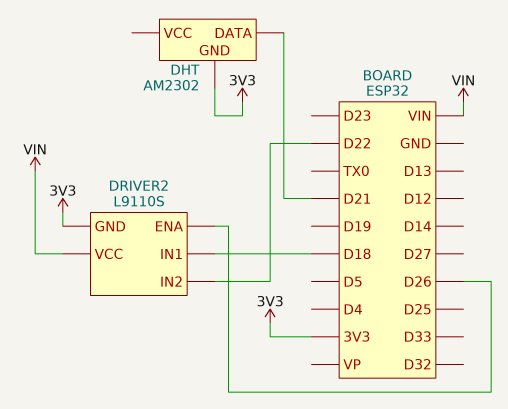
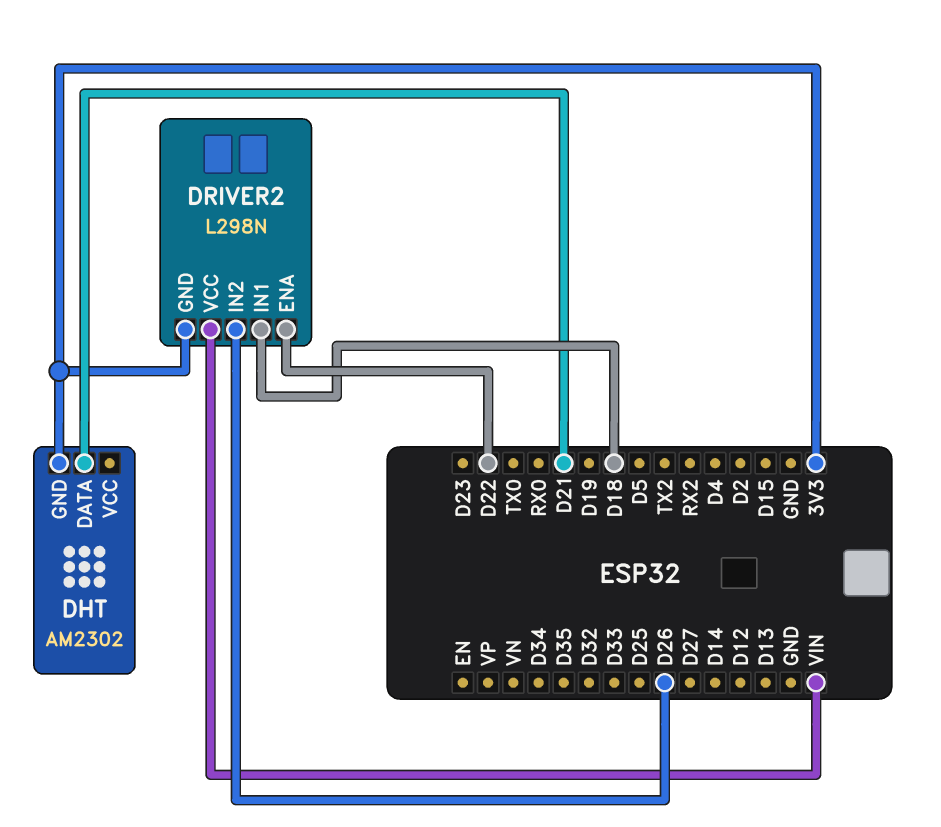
DRIVER2: L9110S -> L298N
DRIVER2 pin ENA: D26 -> D22
DRIVER2 pin IN2: D22 -> D26

